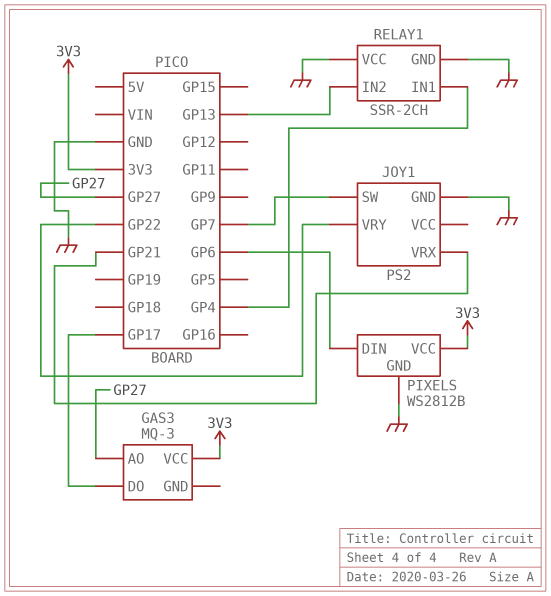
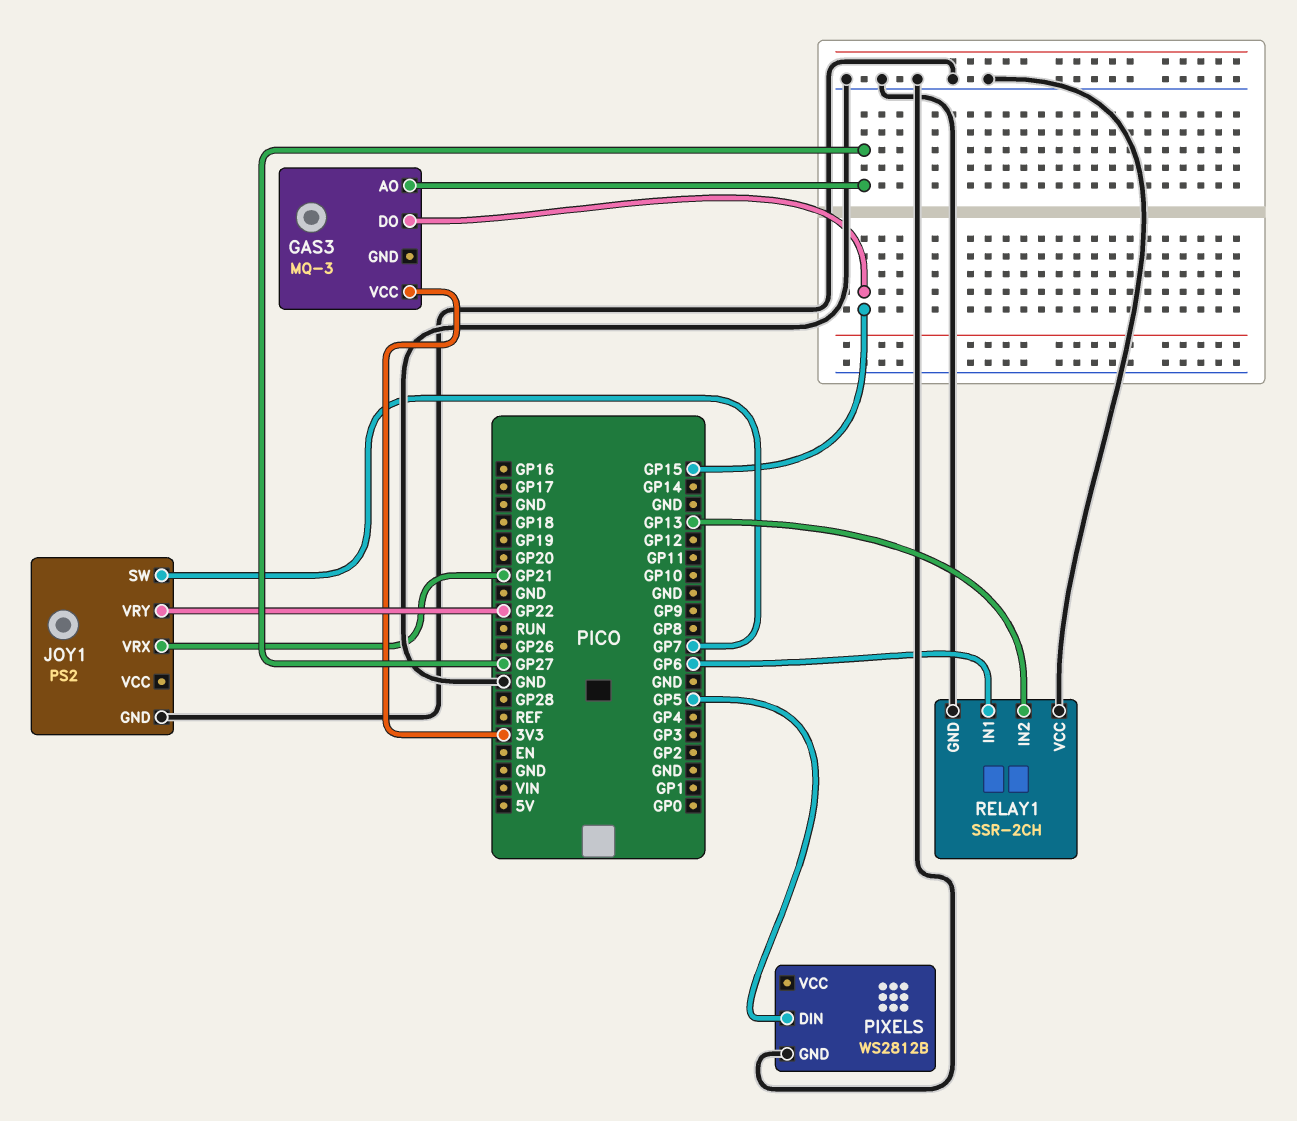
GAS3 pin DO: GP17 -> GP15
PIXELS pin DIN: GP6 -> GP5
PIXELS pin VCC: 3V3 -> none
RELAY1 pin IN1: GP4 -> GP6

